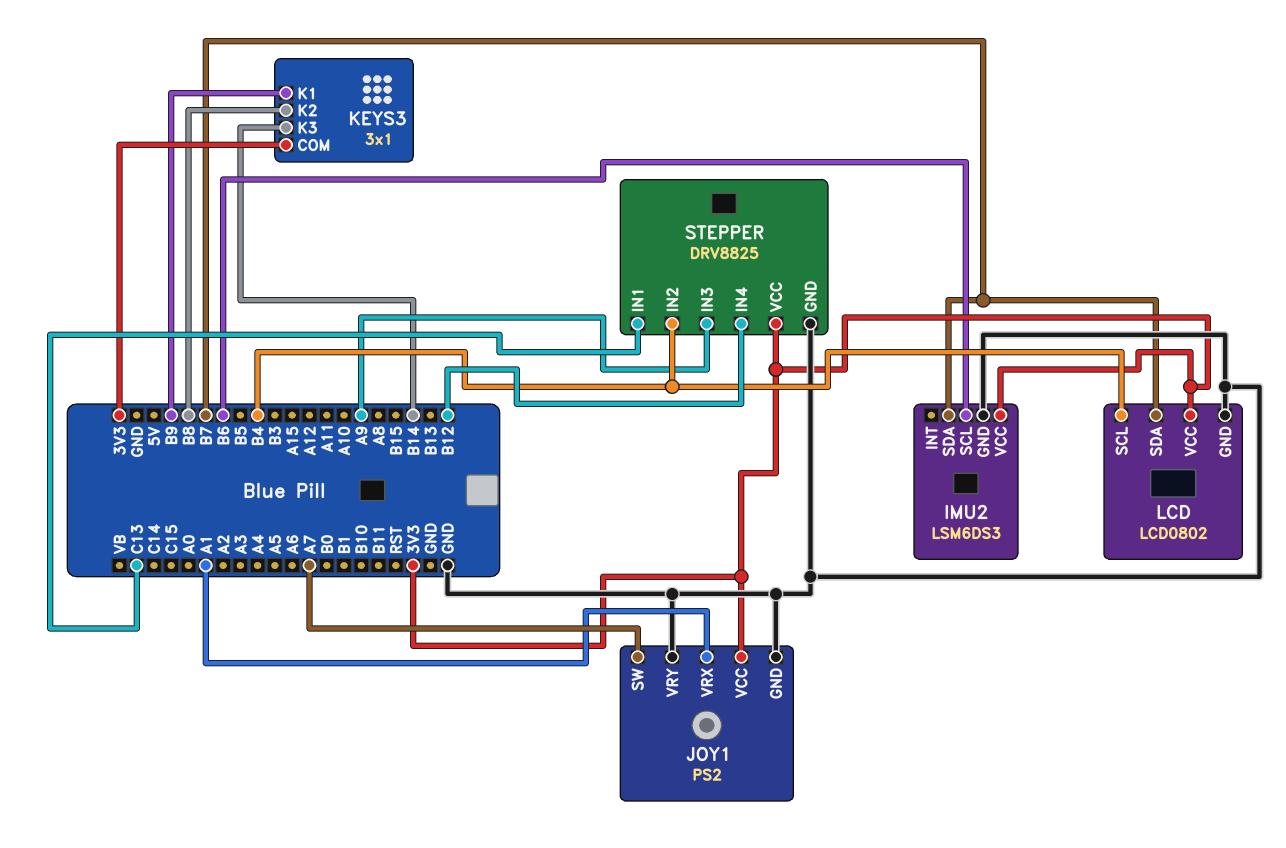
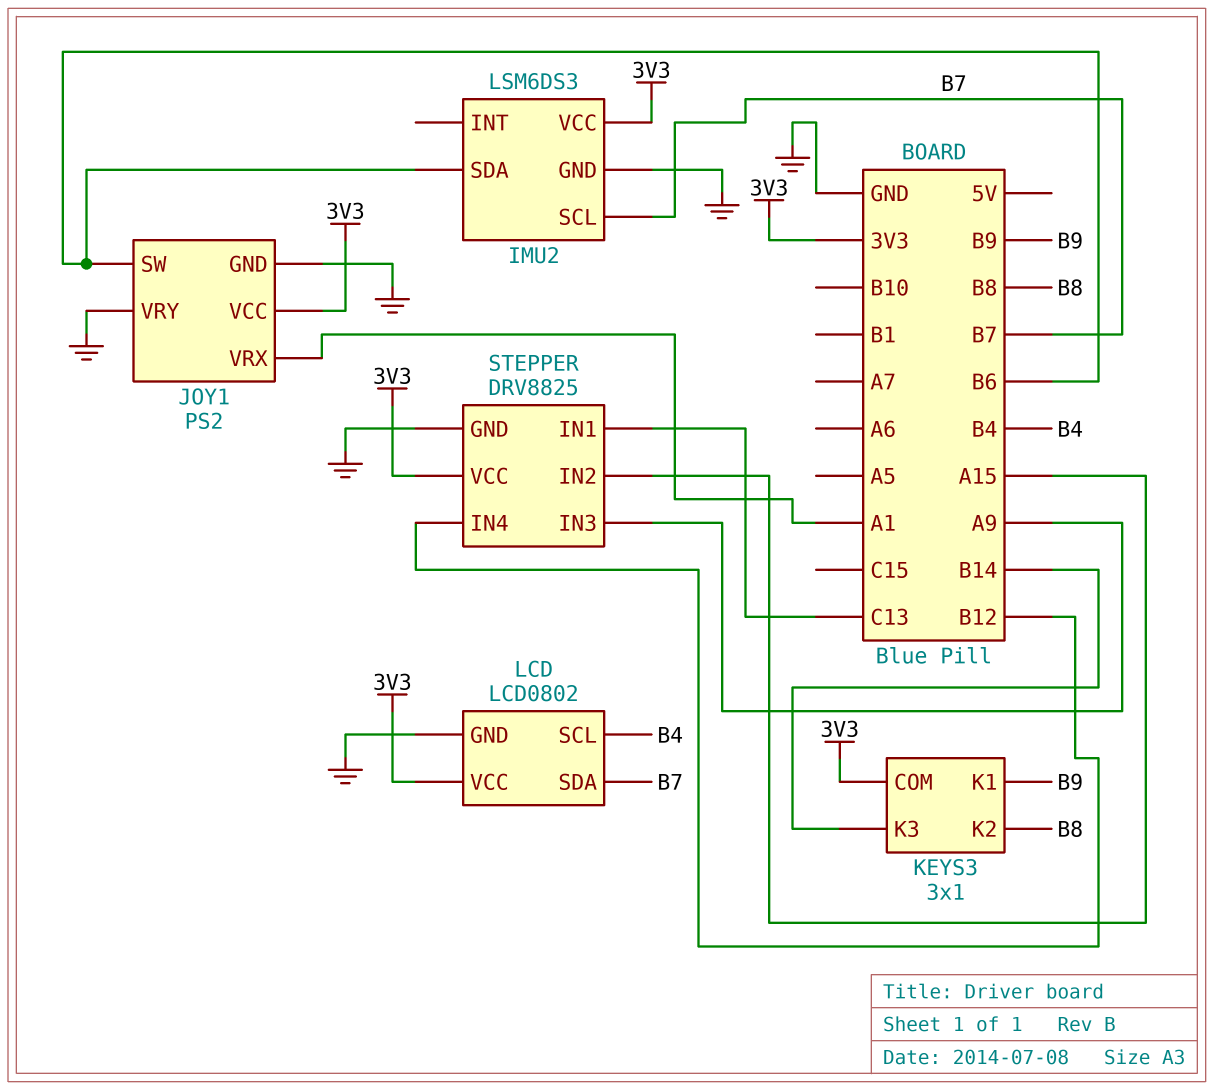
IMU2 pin SCL: B6 -> B7
IMU2 pin SDA: B7 -> B6
JOY1 pin SW: A7 -> B6
STEPPER pin IN2: B4 -> A15

